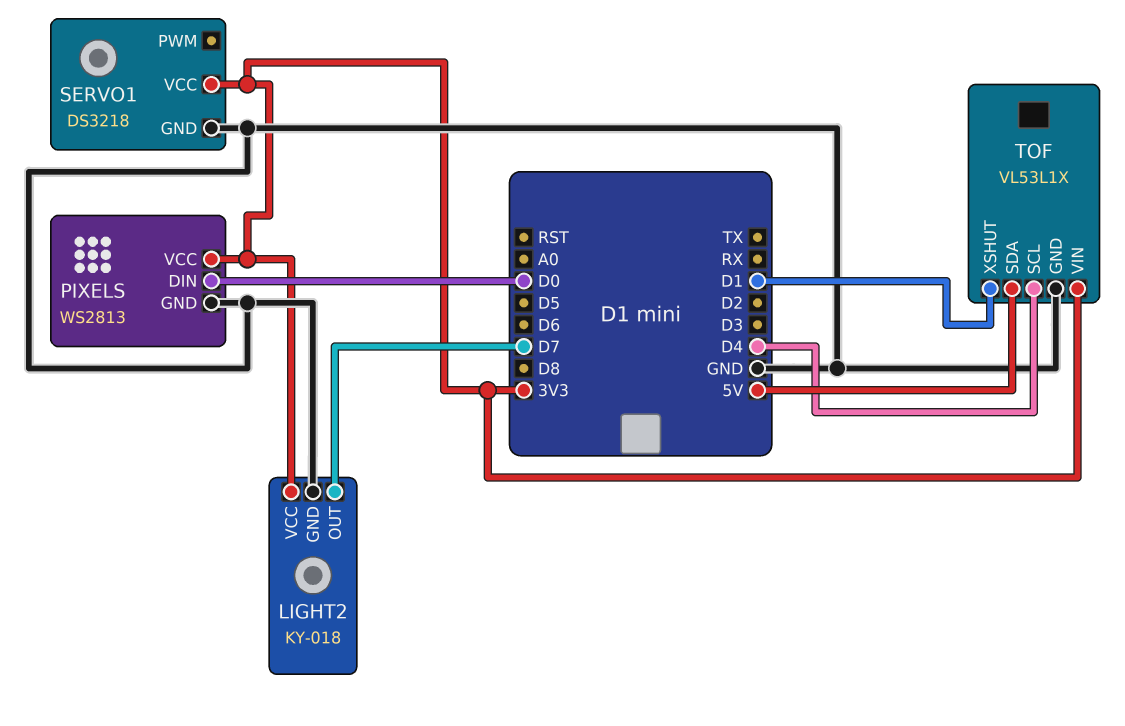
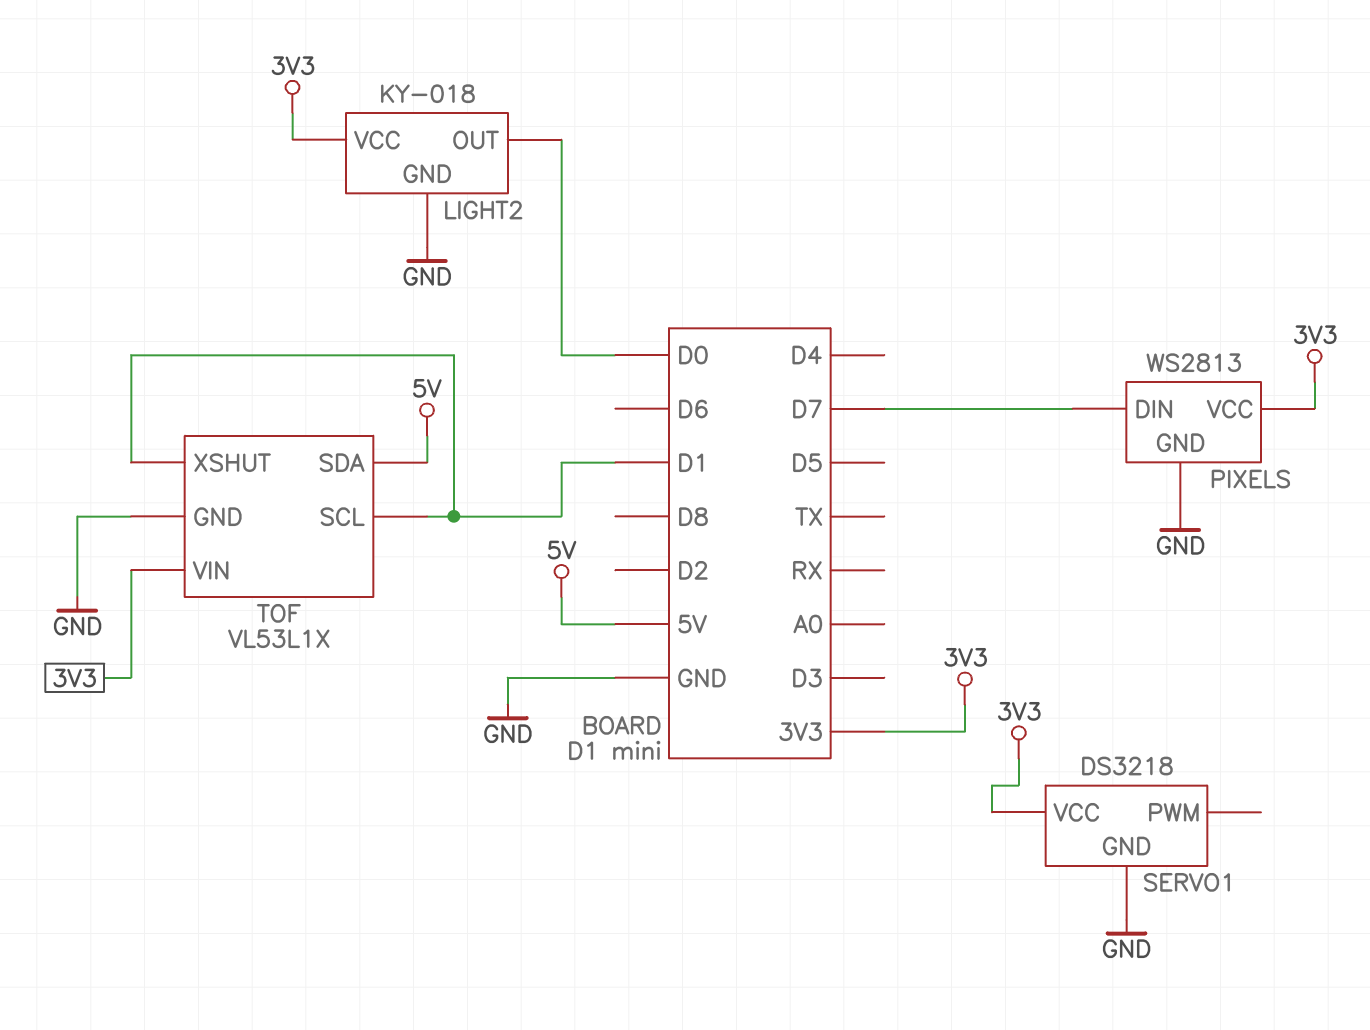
LIGHT2 pin OUT: D7 -> D0
PIXELS pin DIN: D0 -> D7
TOF pin SCL: D4 -> D1

